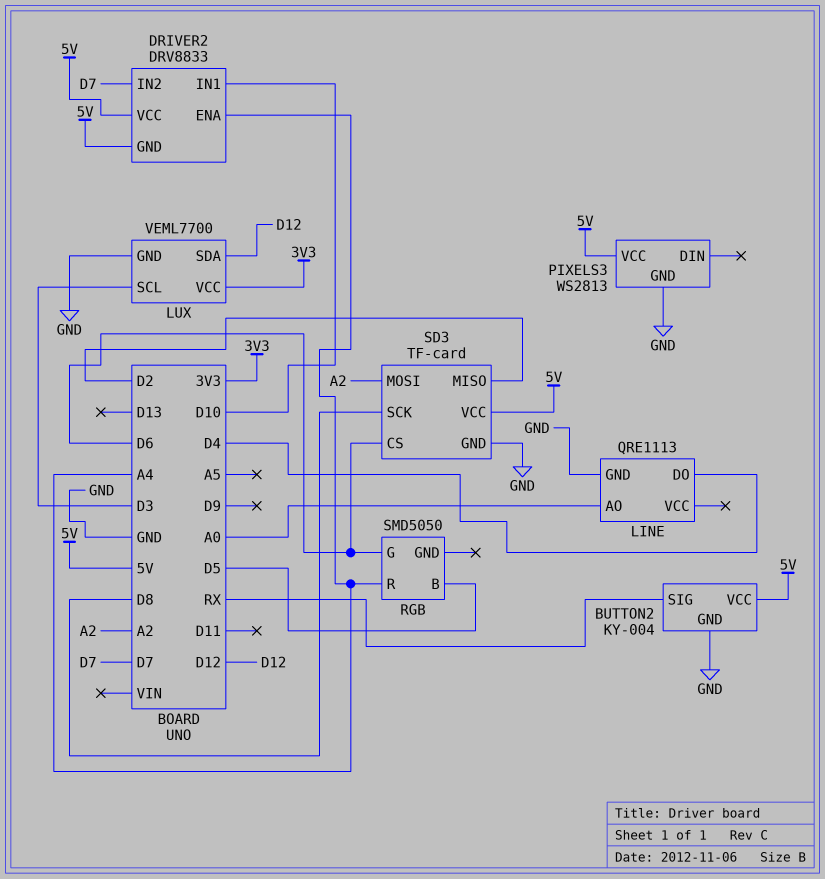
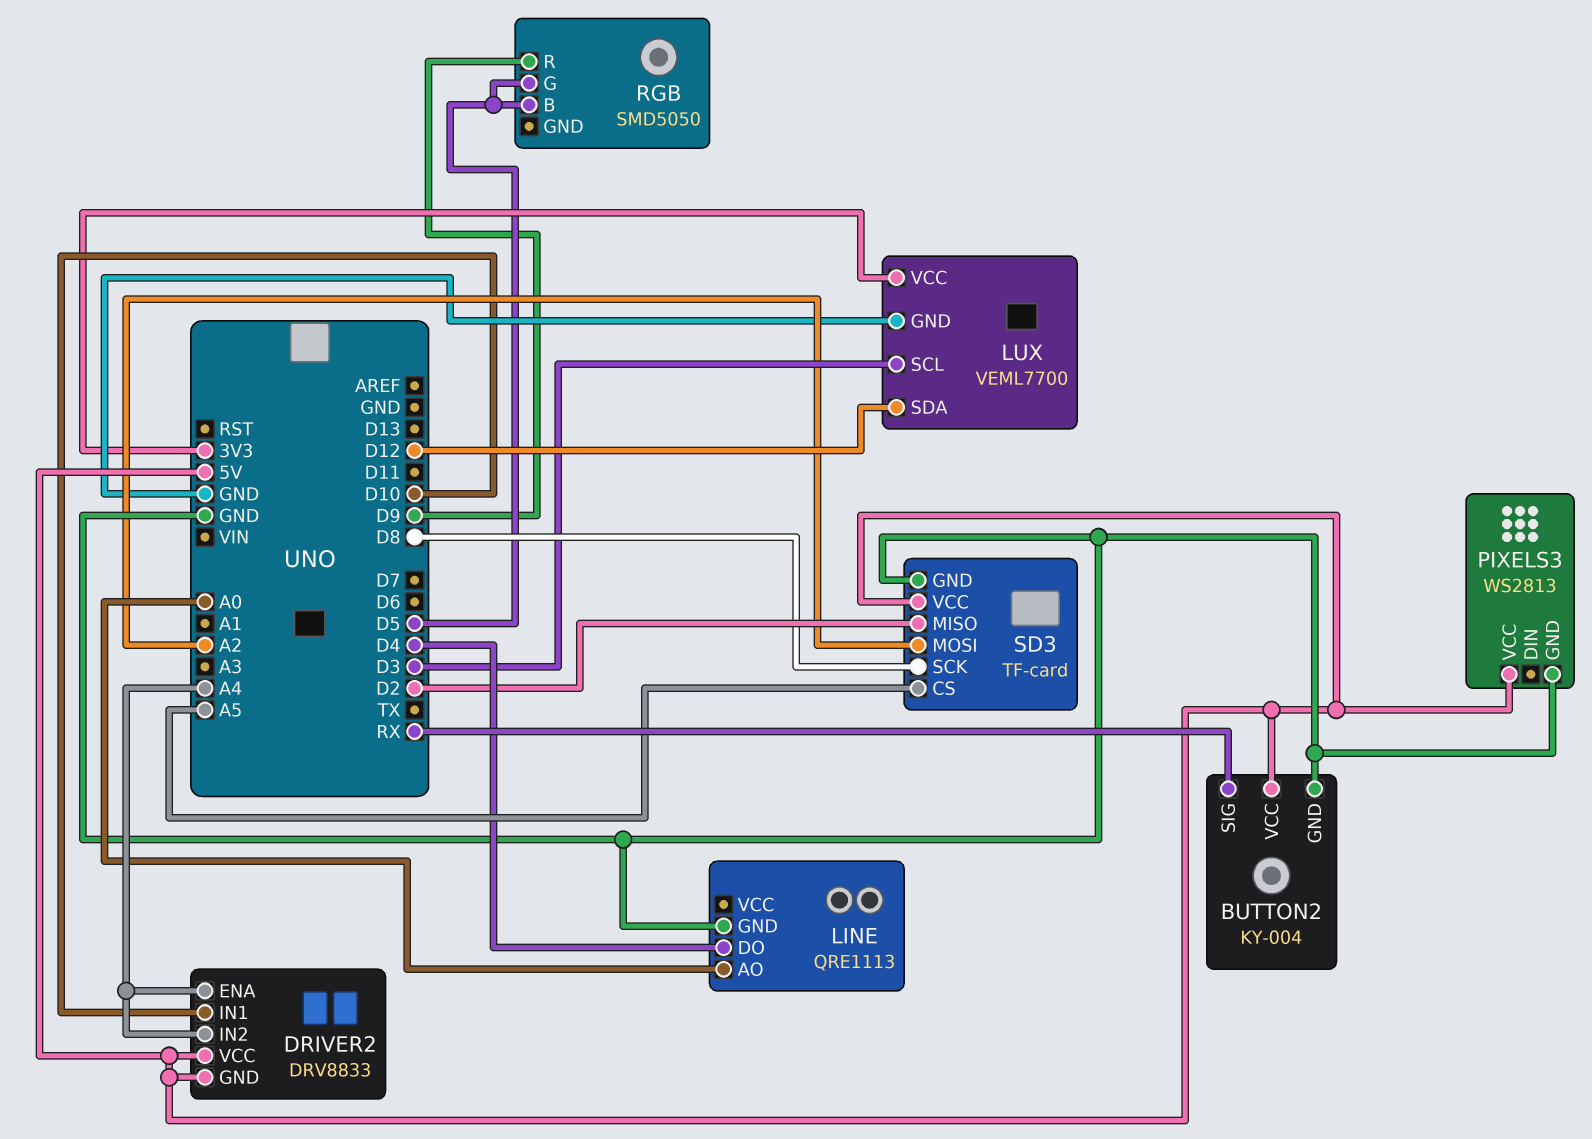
DRIVER2 pin IN2: D7 -> A4
RGB pin G: D6 -> D5
RGB pin R: A4 -> D9
SD3 pin CS: D6 -> A5

